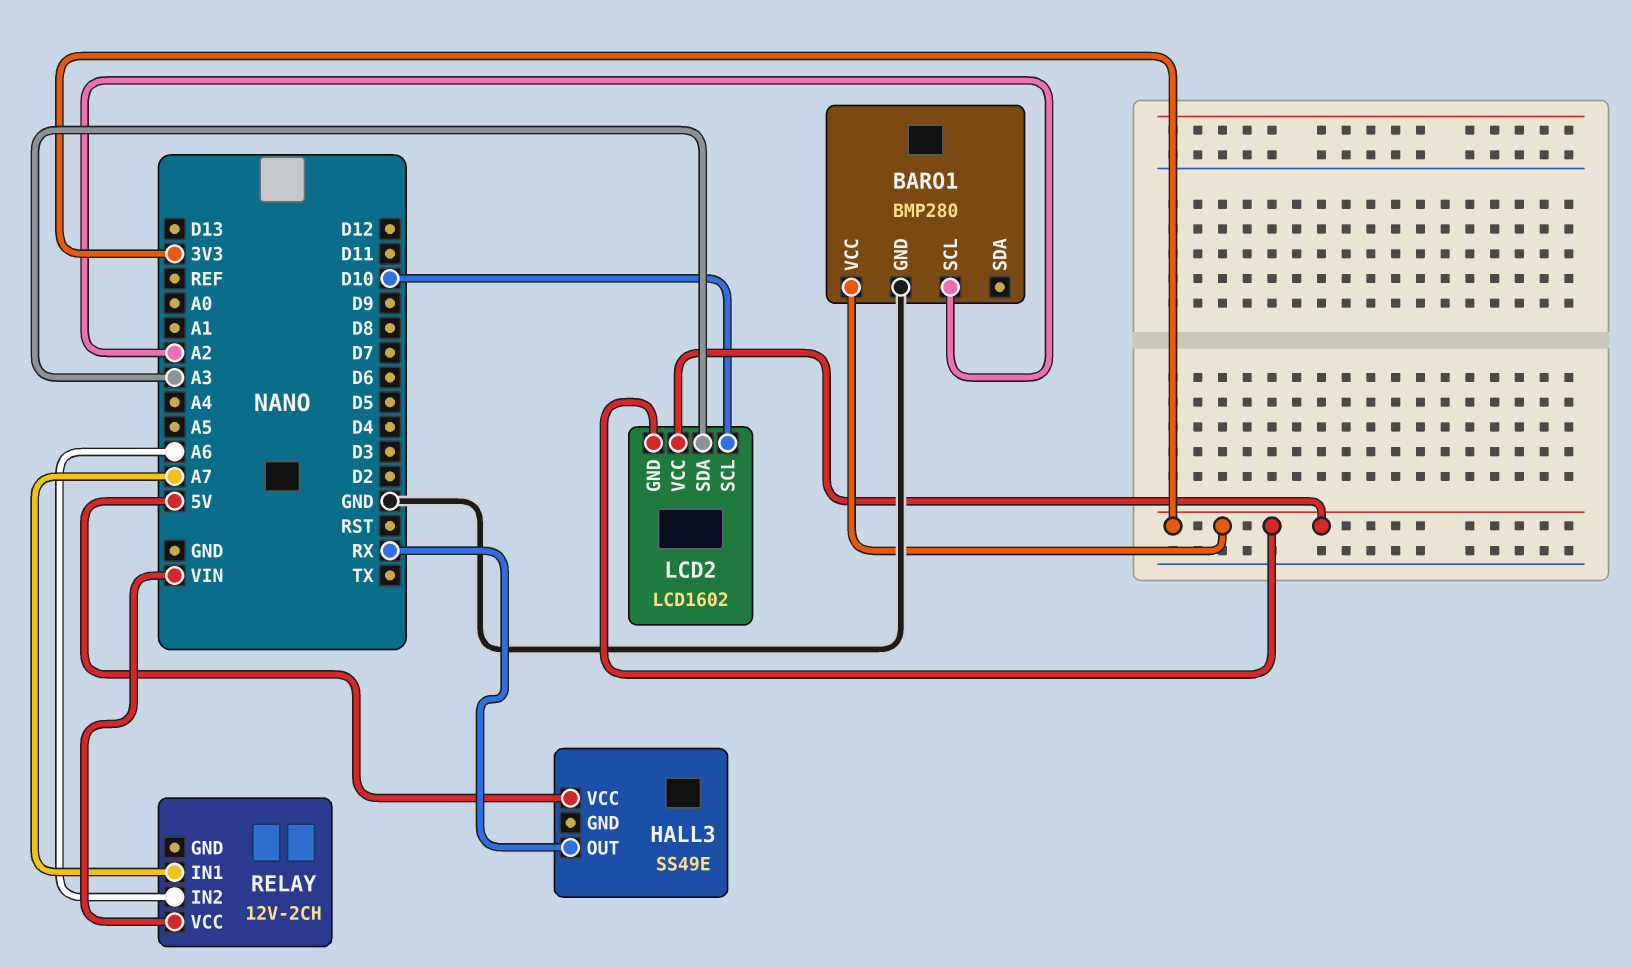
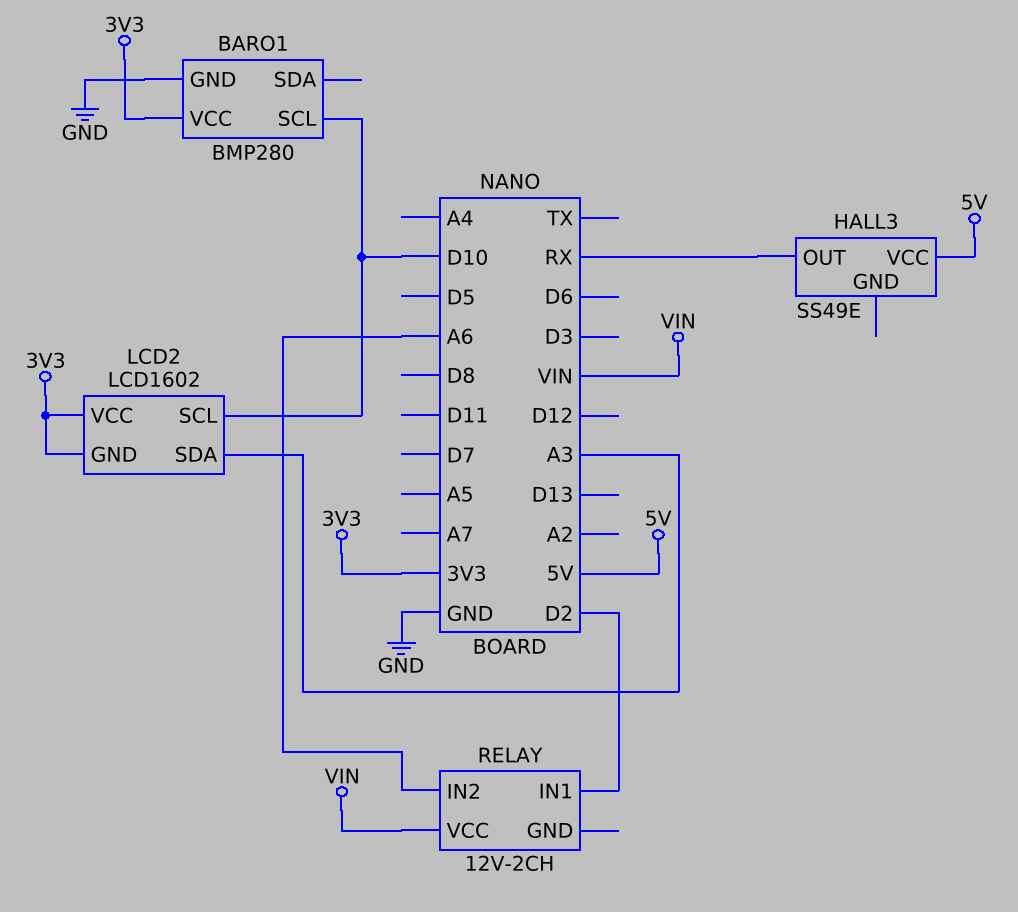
BARO1 pin SCL: A2 -> D10
RELAY pin IN1: A7 -> D2

